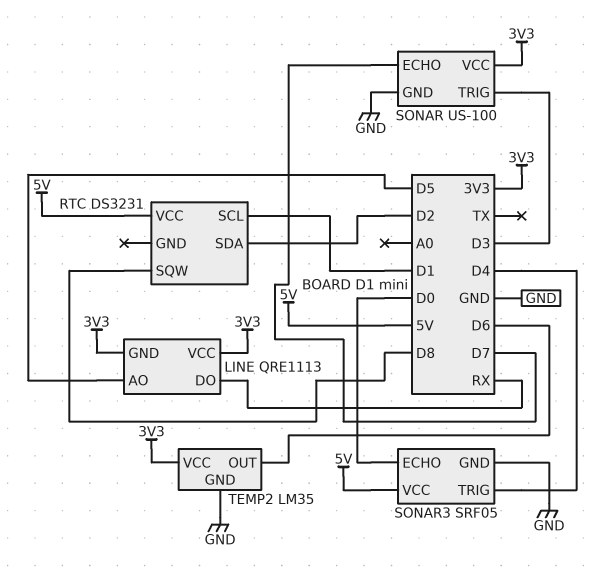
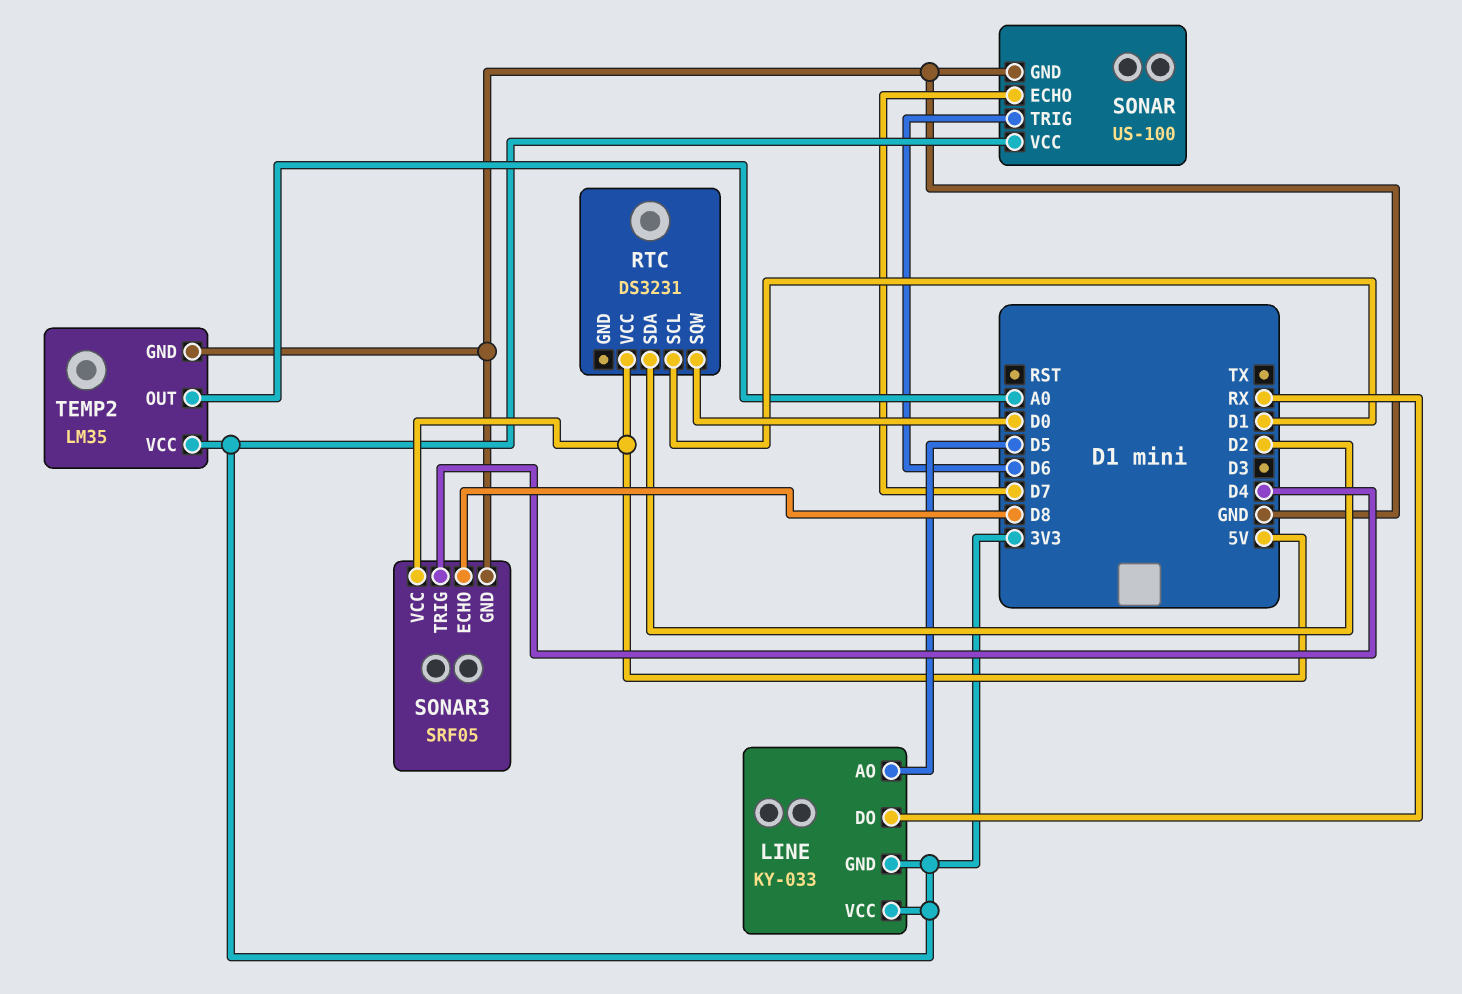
LINE: QRE1113 -> KY-033
RTC pin SQW: D8 -> D0
SONAR pin TRIG: D3 -> D6
SONAR3 pin ECHO: D0 -> D8
TEMP2 pin OUT: D6 -> A0

